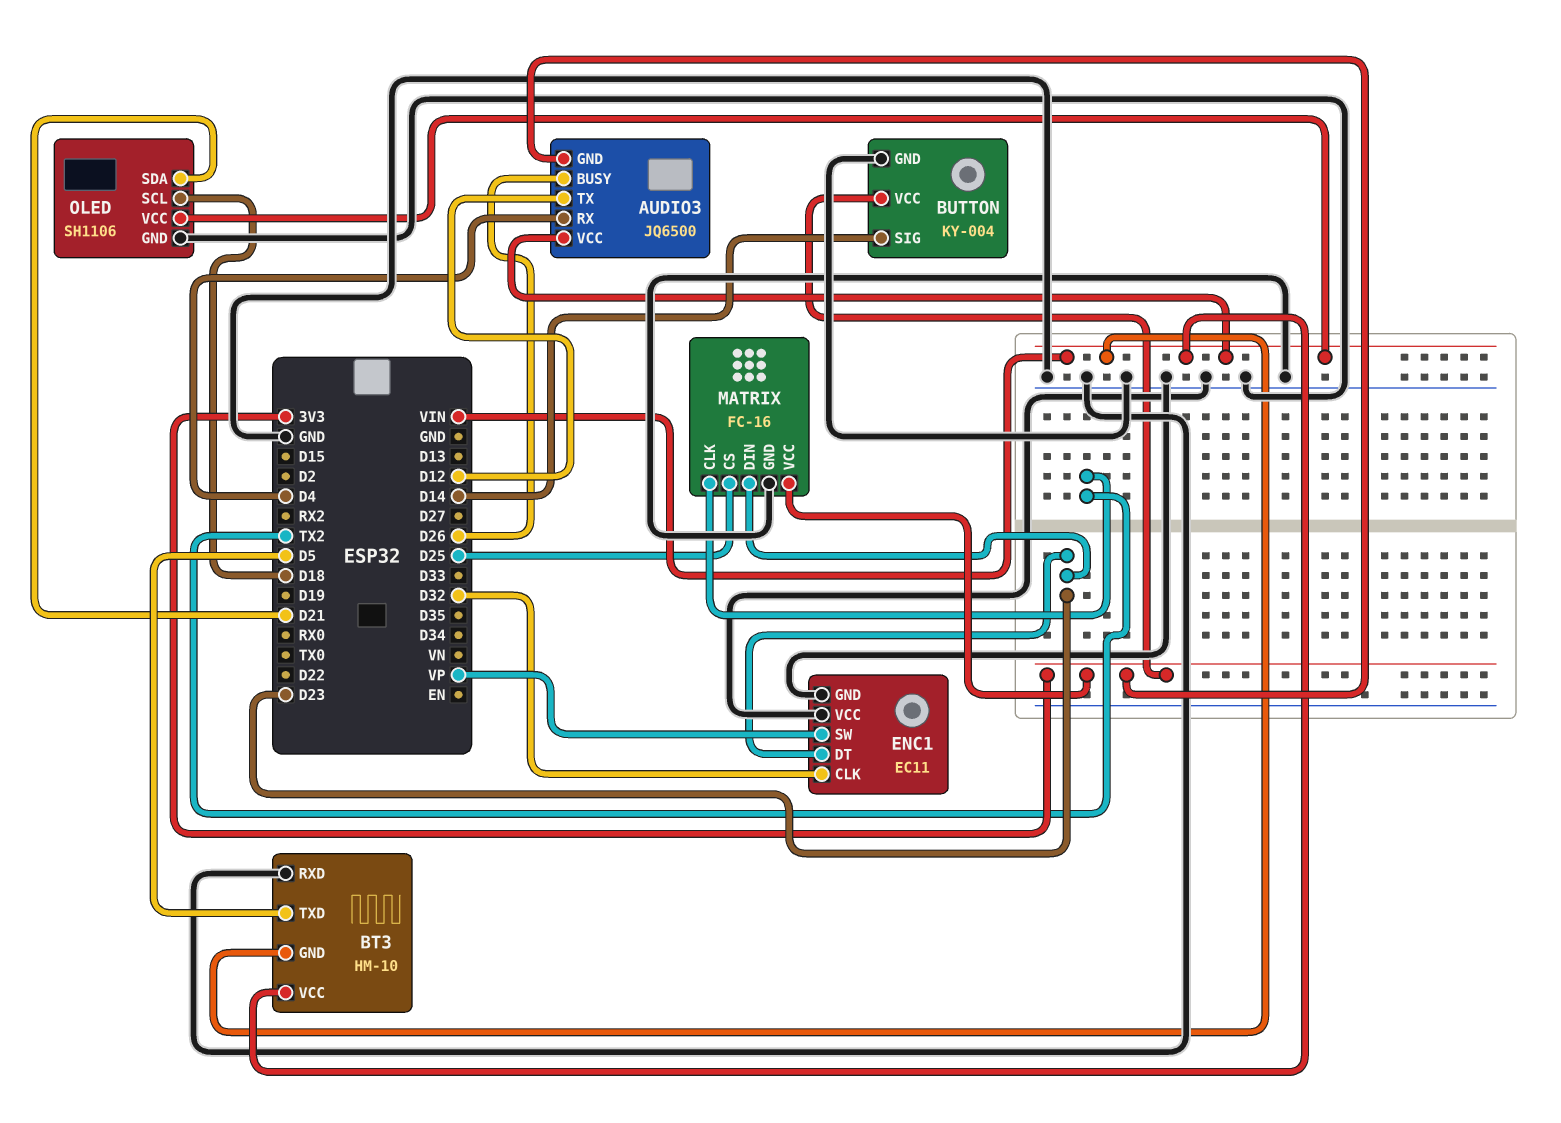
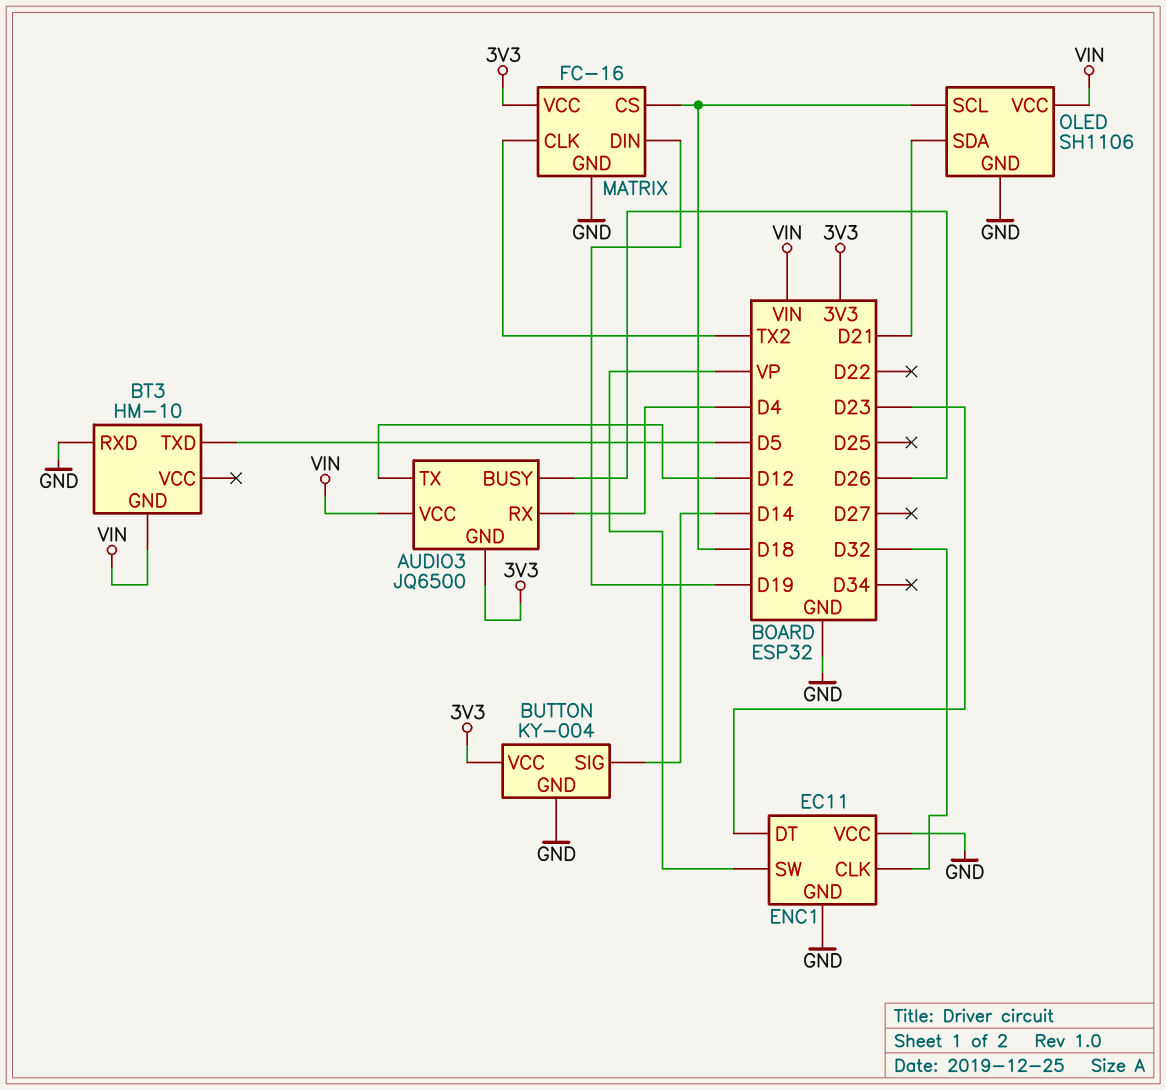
BT3 pin VCC: VIN -> none
MATRIX pin CS: D25 -> D18
MATRIX pin DIN: D23 -> D19

